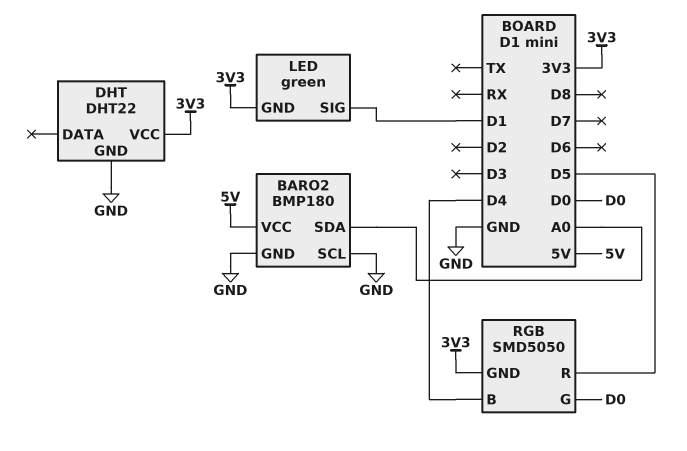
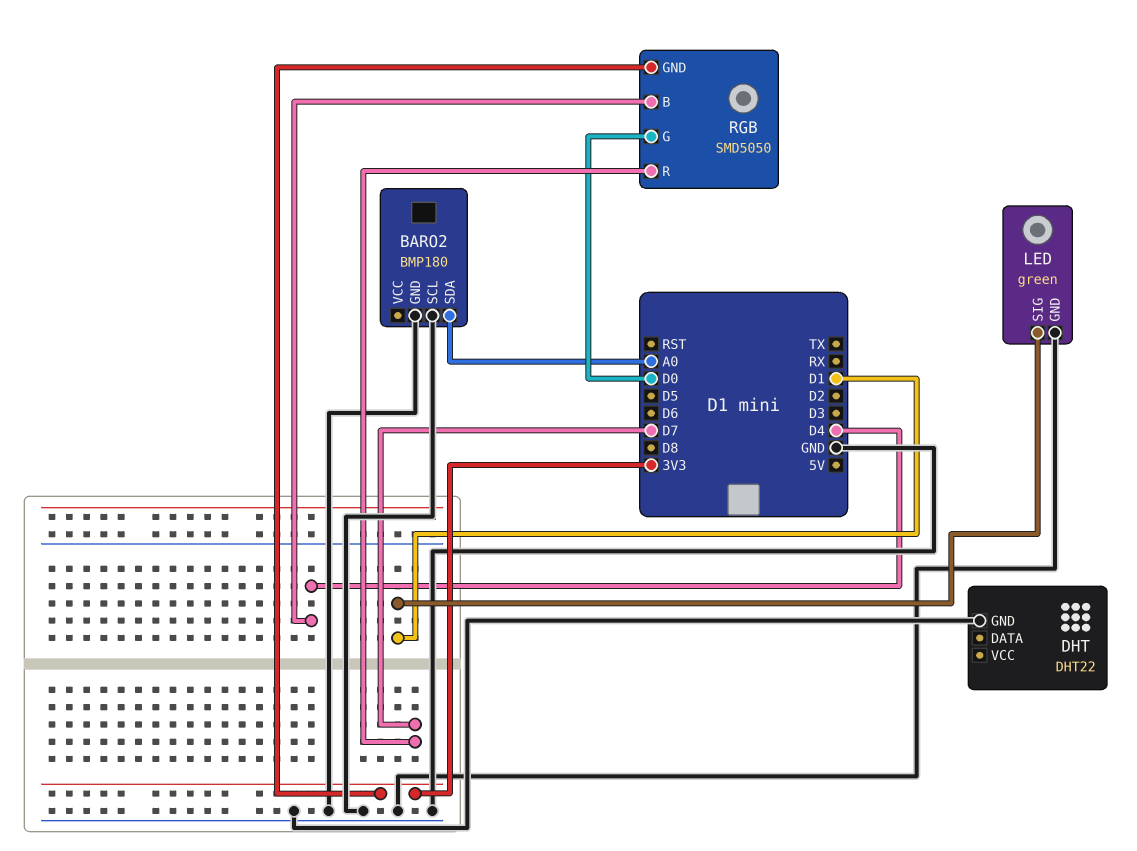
BARO2 pin VCC: 5V -> none
DHT pin VCC: 3V3 -> none
LED pin GND: 3V3 -> GND
RGB pin R: D5 -> D7

